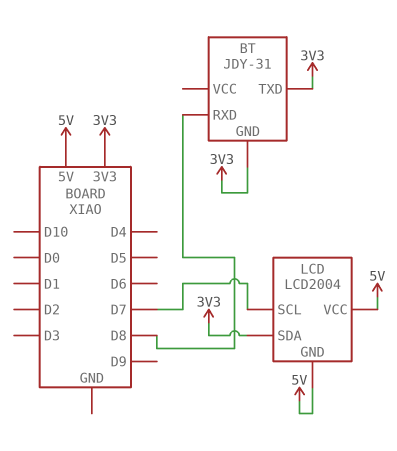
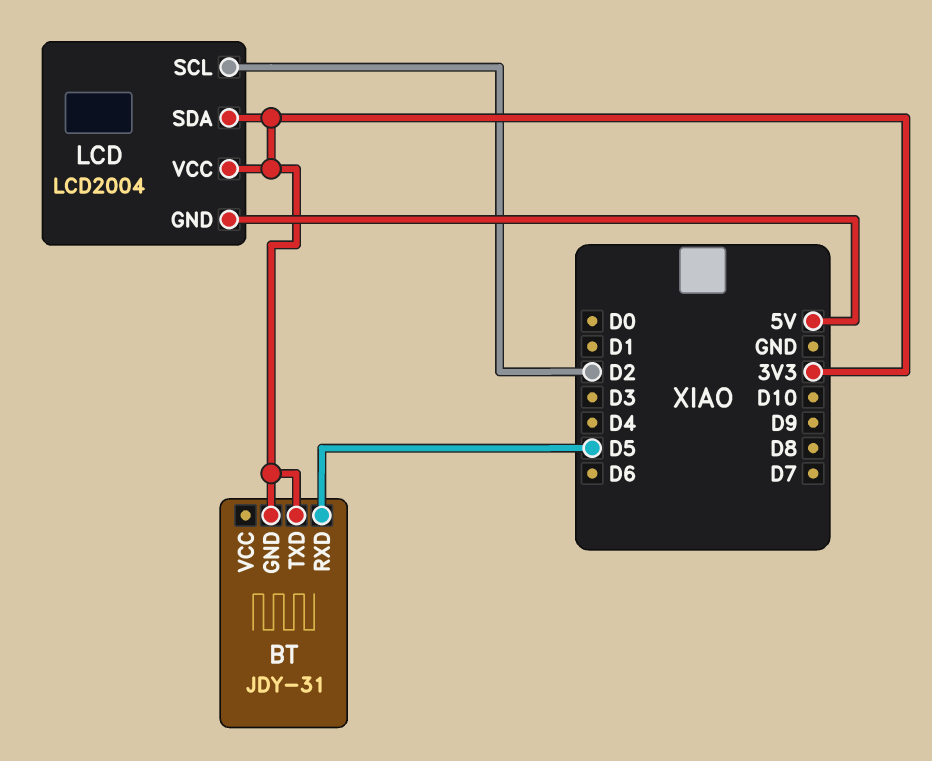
BT pin RXD: D8 -> D5
LCD pin SCL: D7 -> D2
LCD pin VCC: 5V -> 3V3

